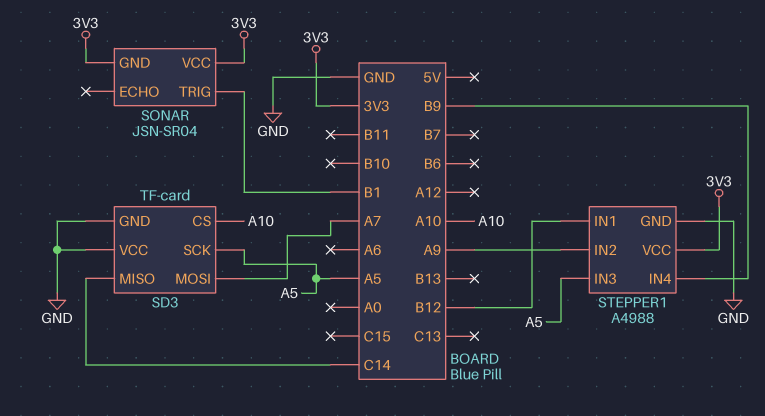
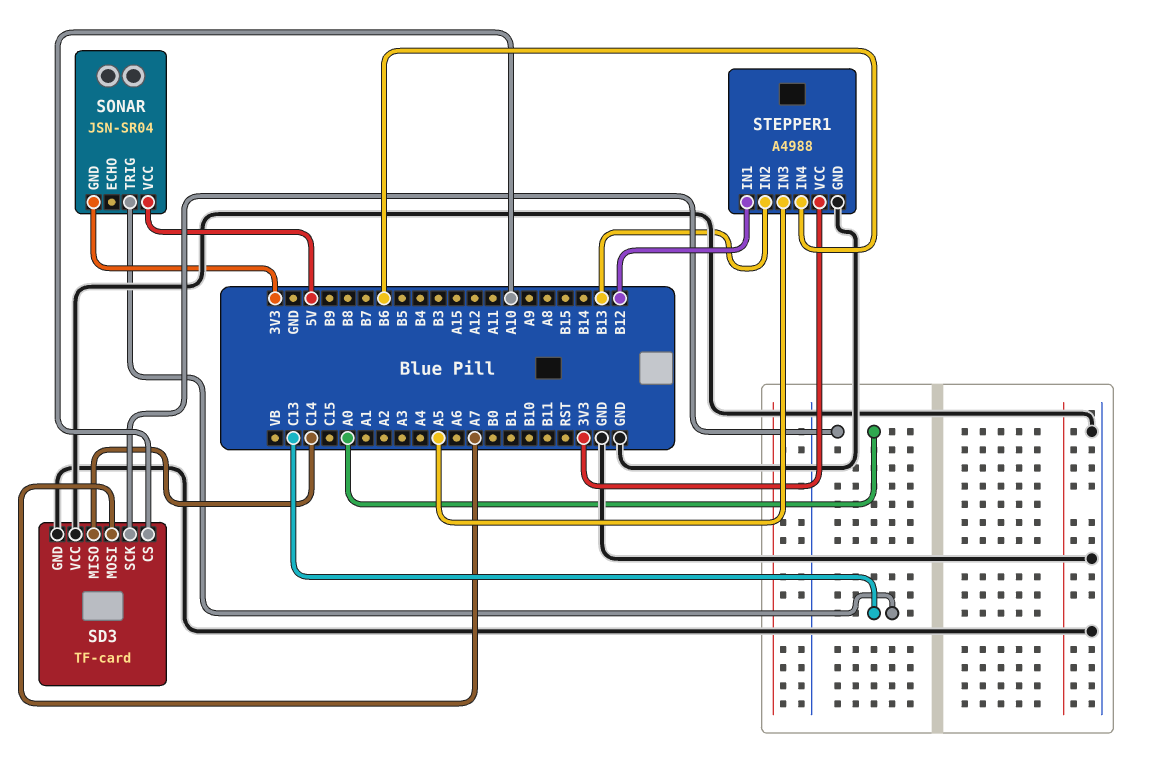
SD3 pin SCK: A5 -> A0
SONAR pin TRIG: B1 -> C13
SONAR pin VCC: 3V3 -> 5V
STEPPER1 pin IN2: A9 -> B13
STEPPER1 pin IN4: B9 -> B6

